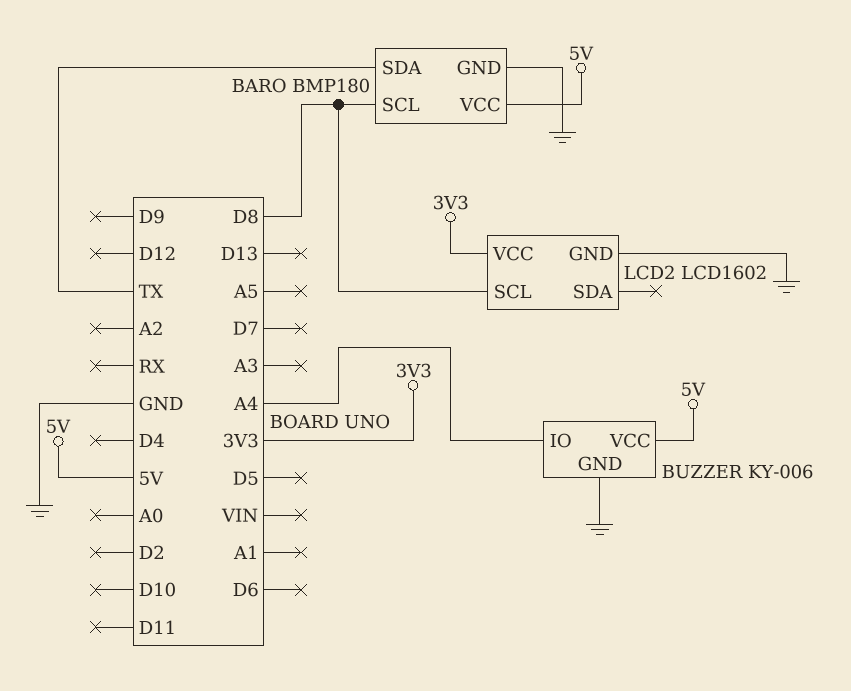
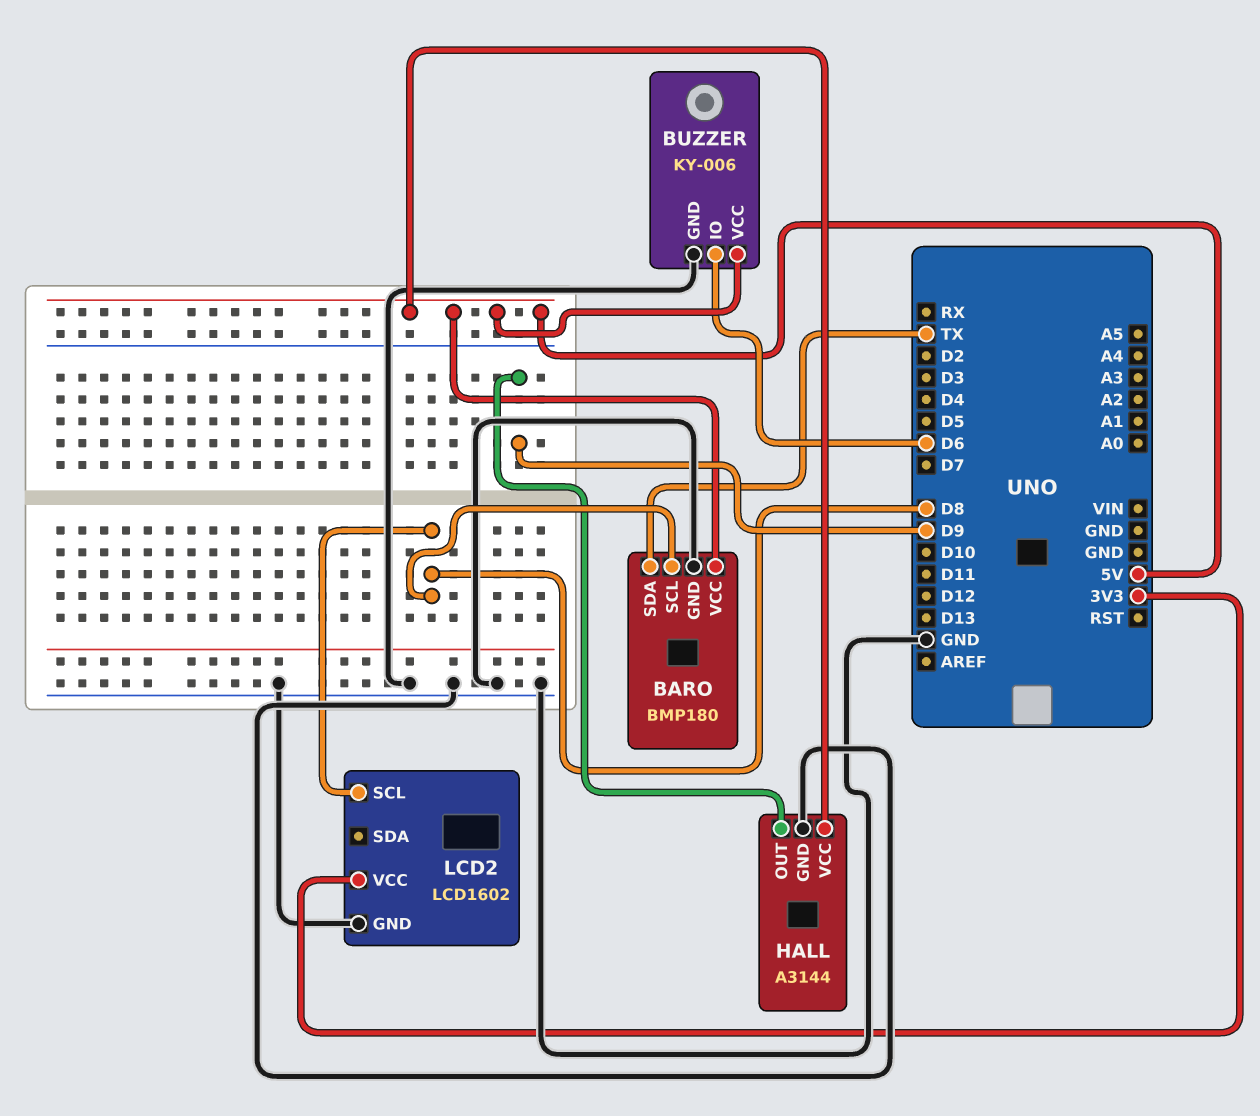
BUZZER pin IO: A4 -> D6
HALL: none -> A3144
HALL pin GND: none -> GND
HALL pin OUT: none -> D9
HALL pin VCC: none -> 5V

